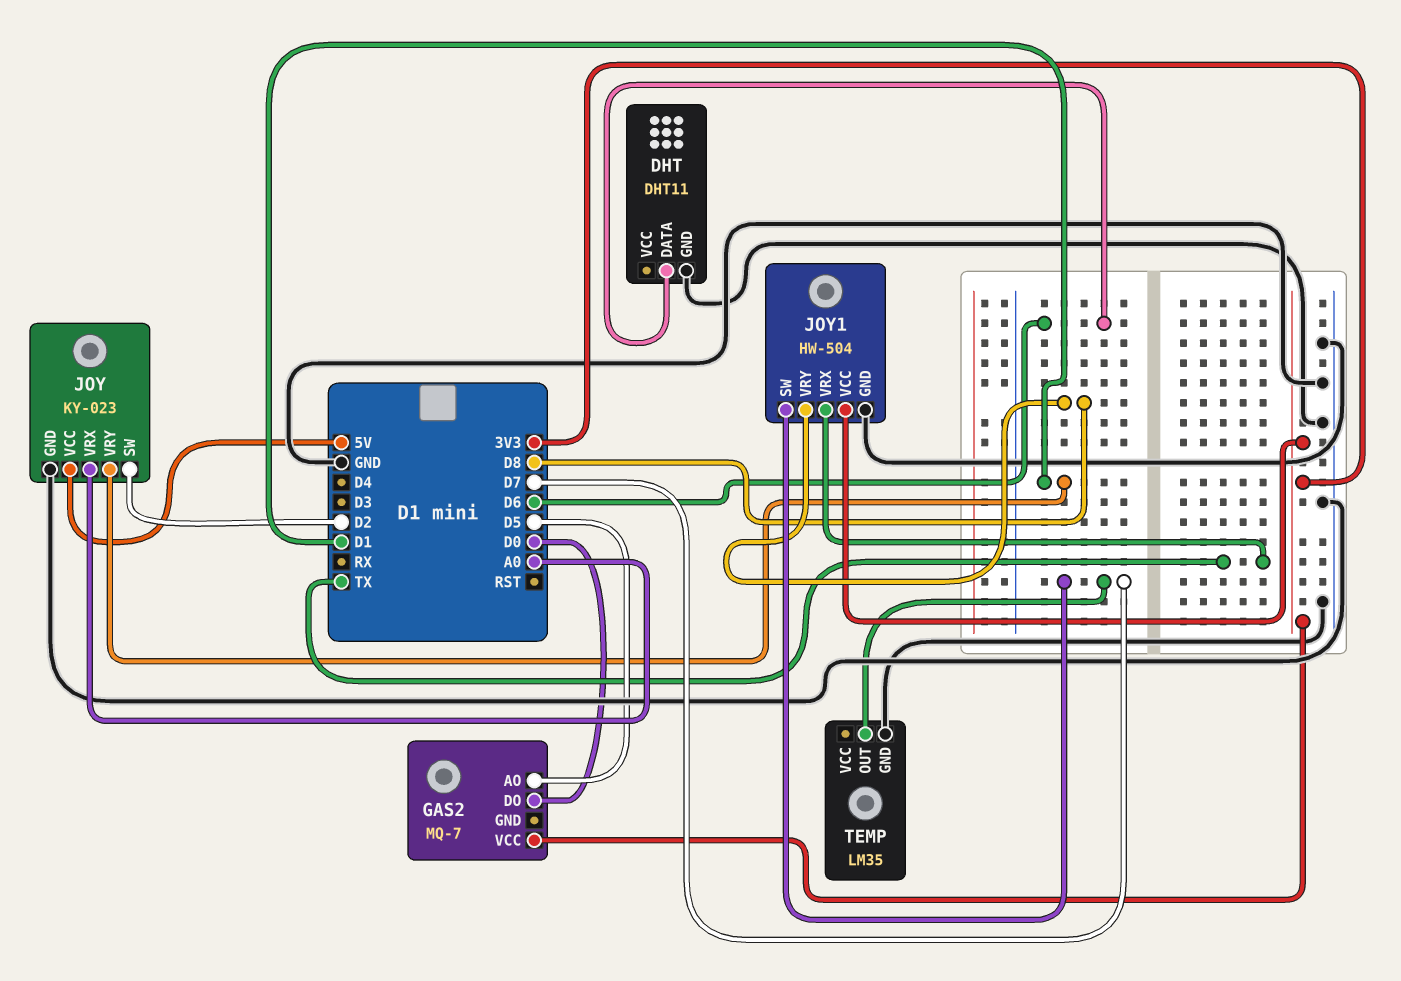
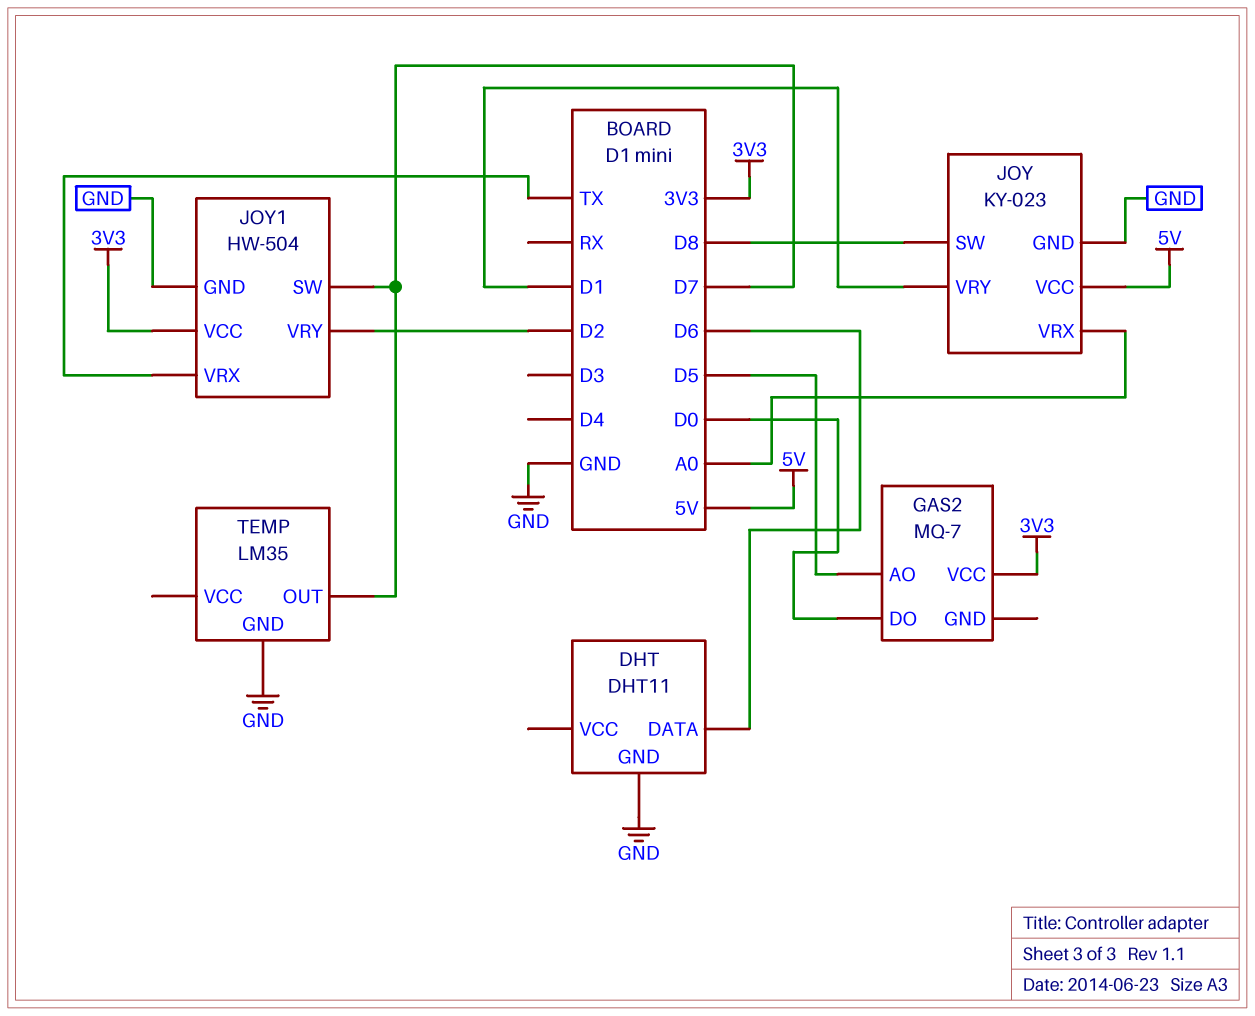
JOY pin SW: D2 -> D8
JOY1 pin VRY: D8 -> D2

